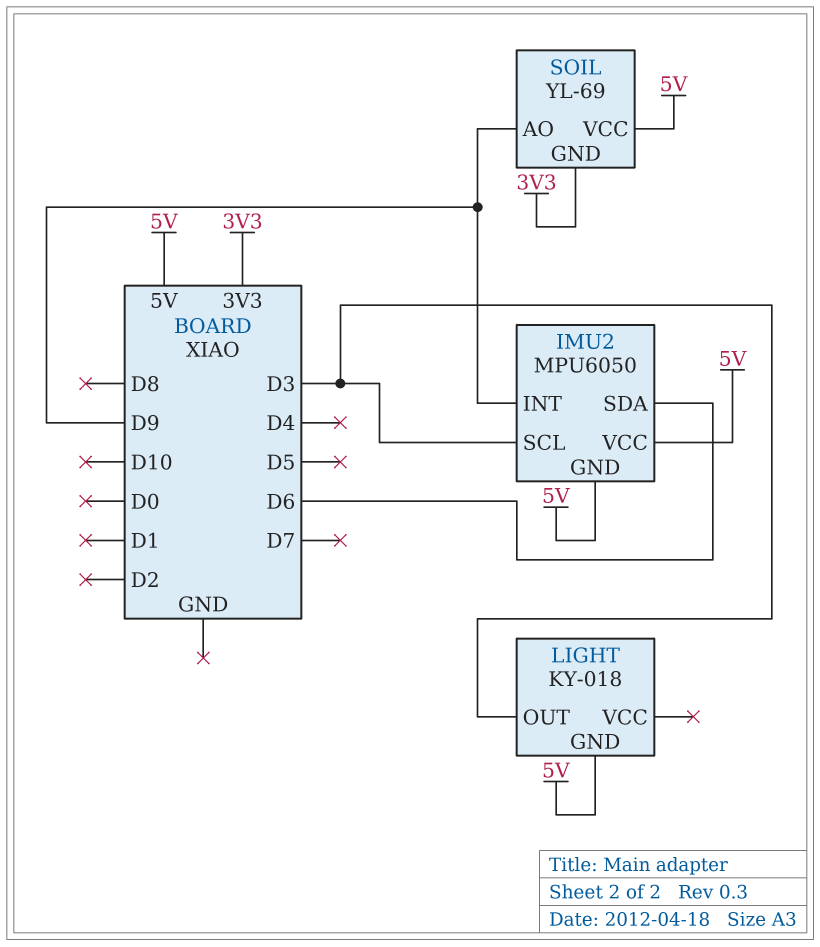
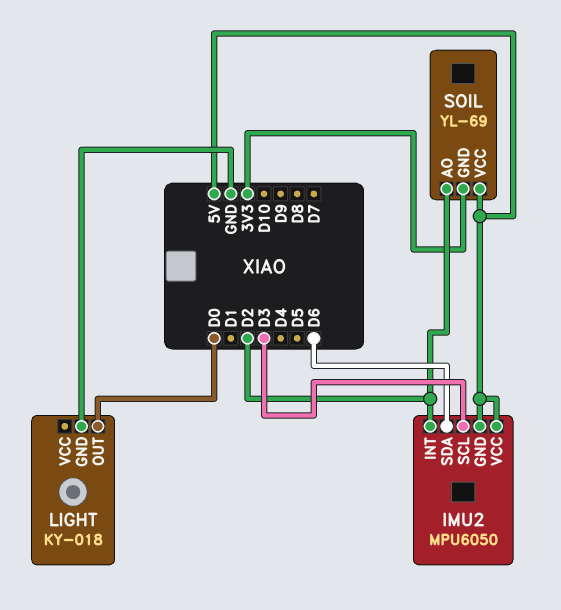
IMU2 pin INT: D9 -> D2
LIGHT pin GND: 5V -> GND
LIGHT pin OUT: D3 -> D0
SOIL pin AO: D9 -> D2

